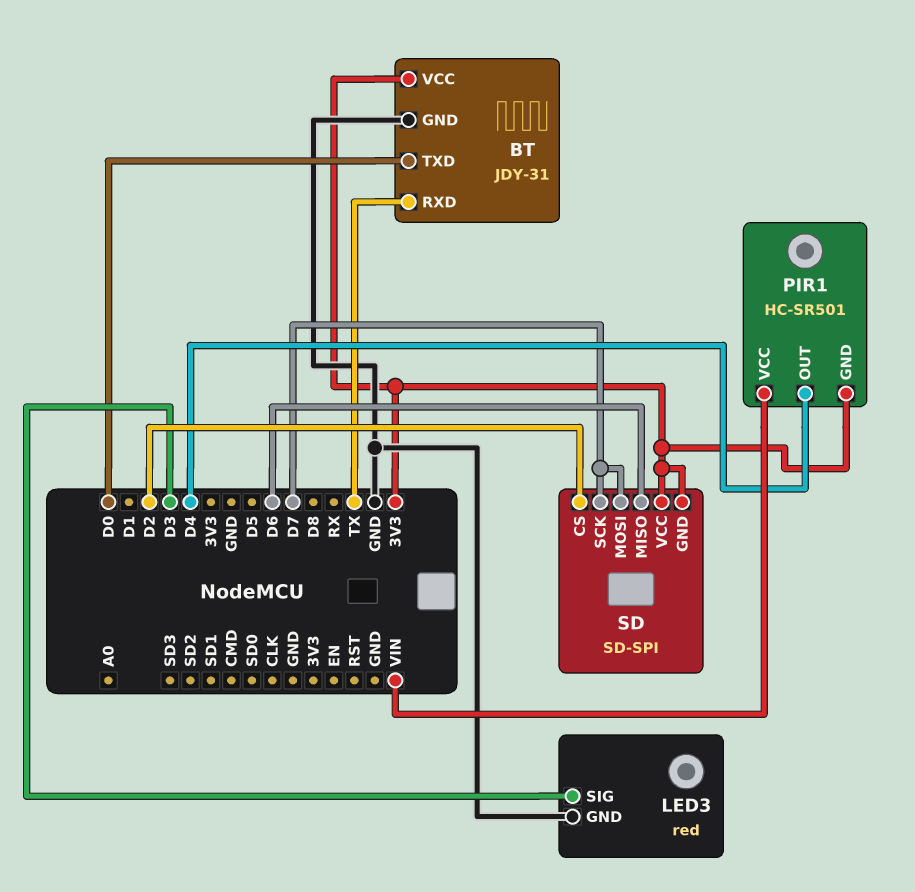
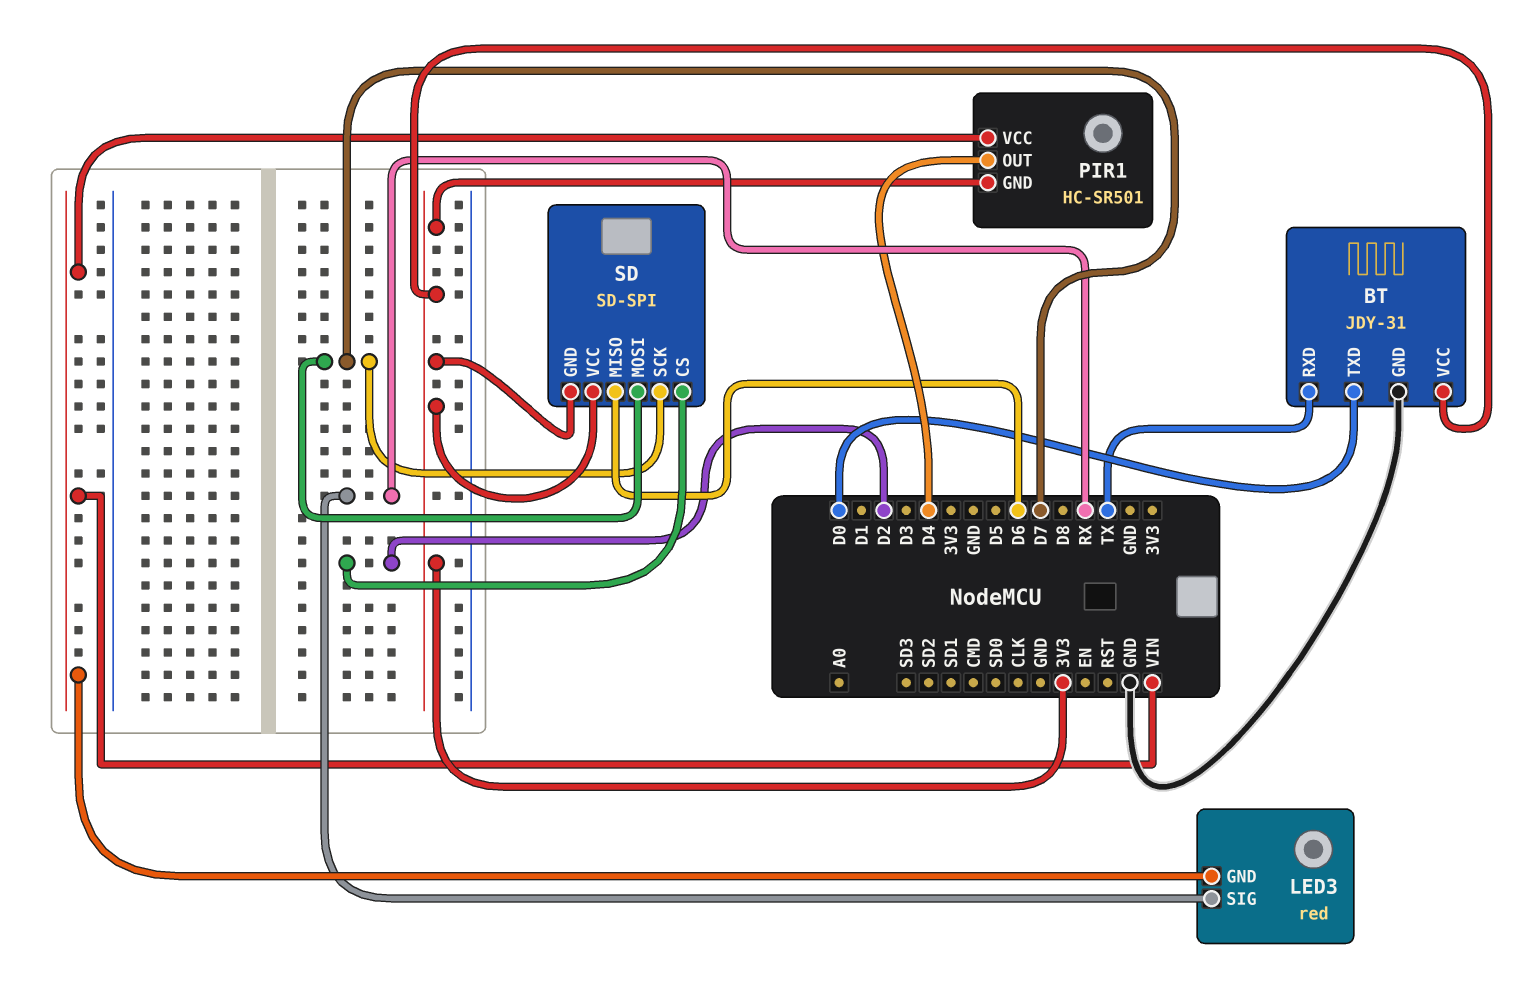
LED3 pin GND: GND -> VIN
LED3 pin SIG: D3 -> RX

